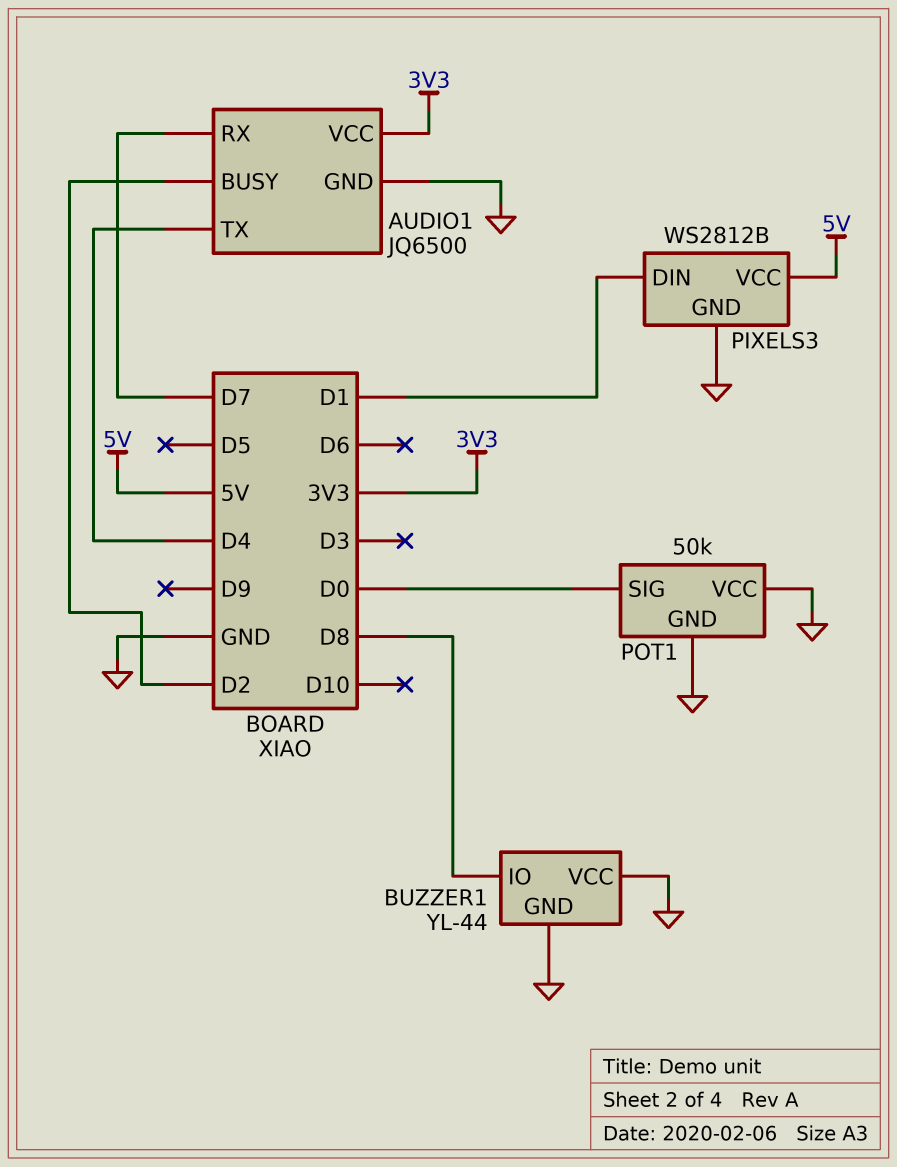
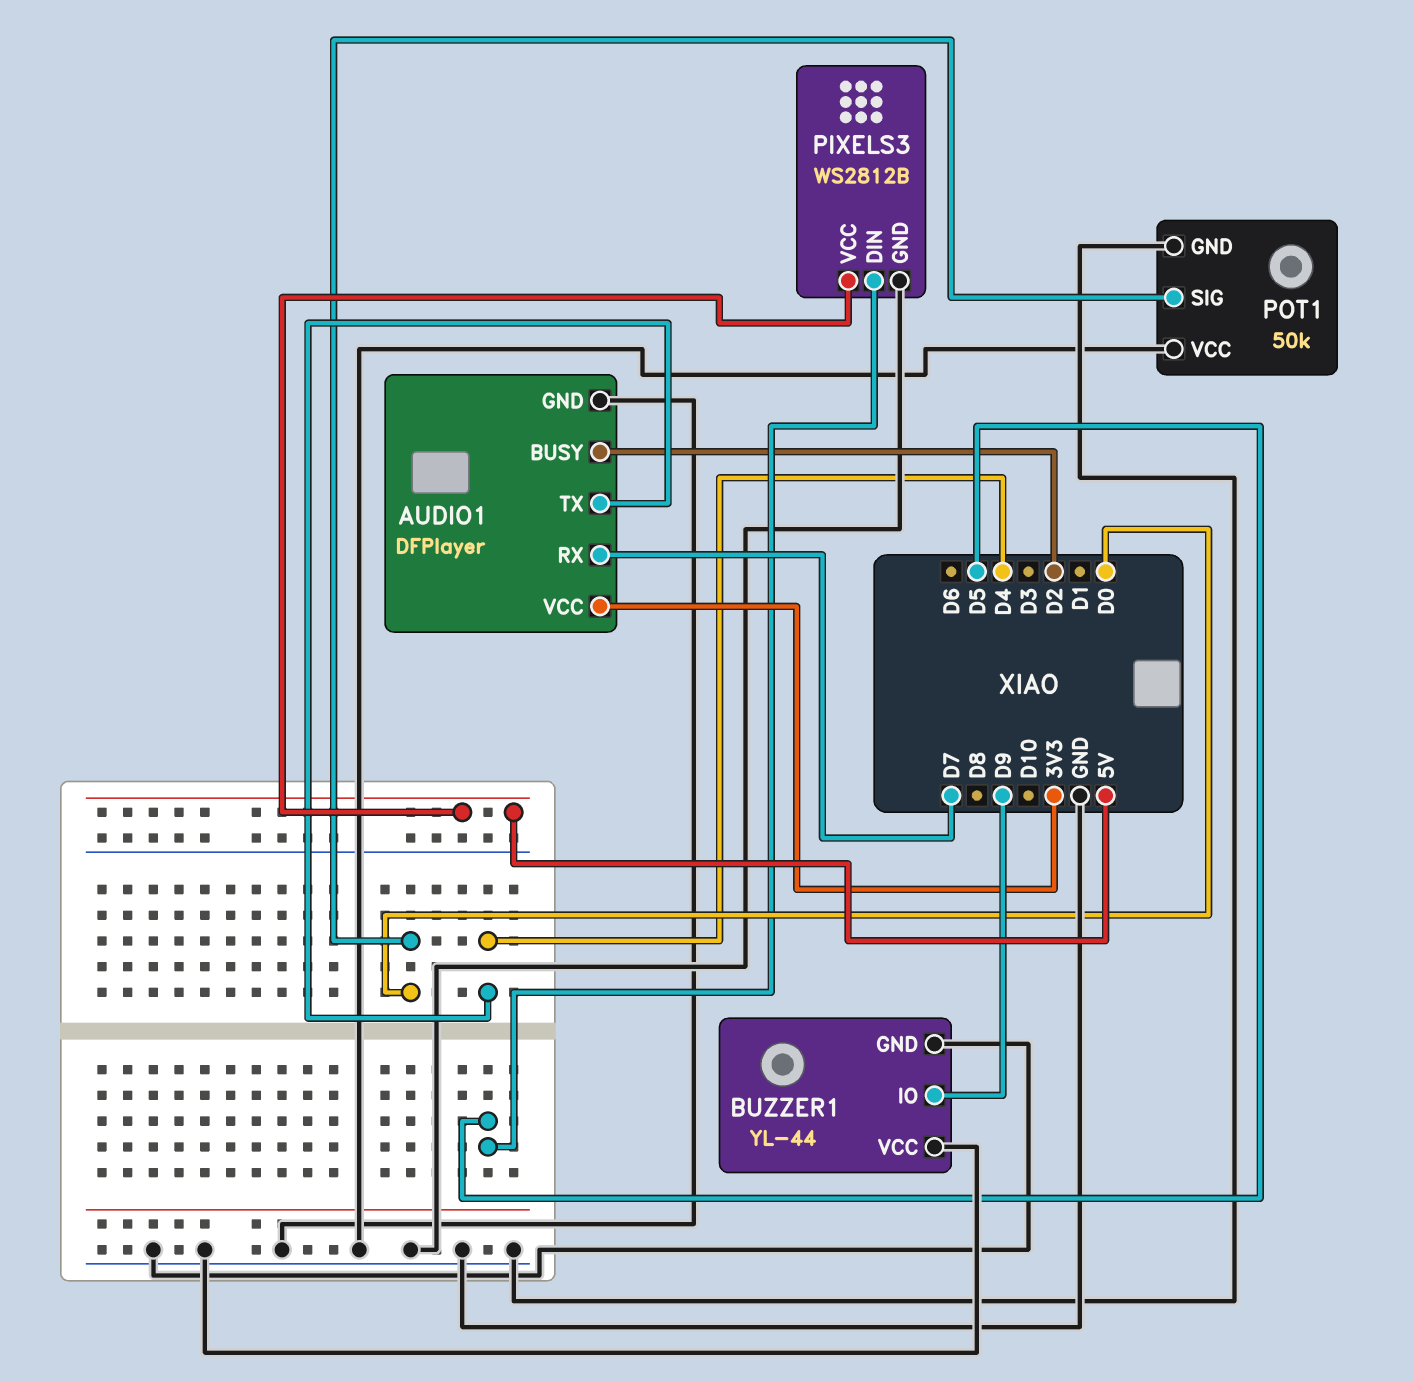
AUDIO1: JQ6500 -> DFPlayer
BUZZER1 pin IO: D8 -> D9
PIXELS3 pin DIN: D1 -> D5

